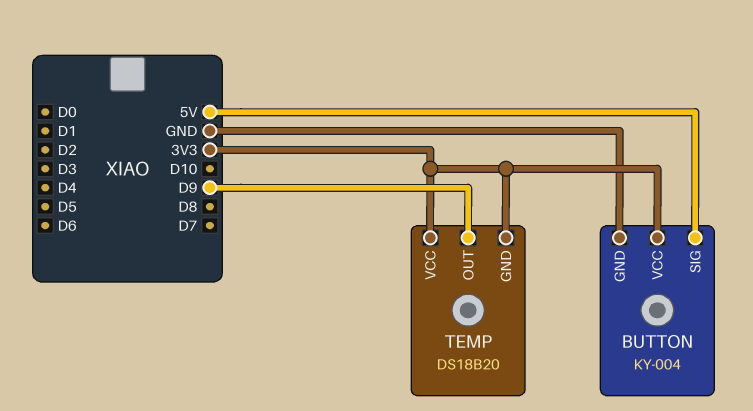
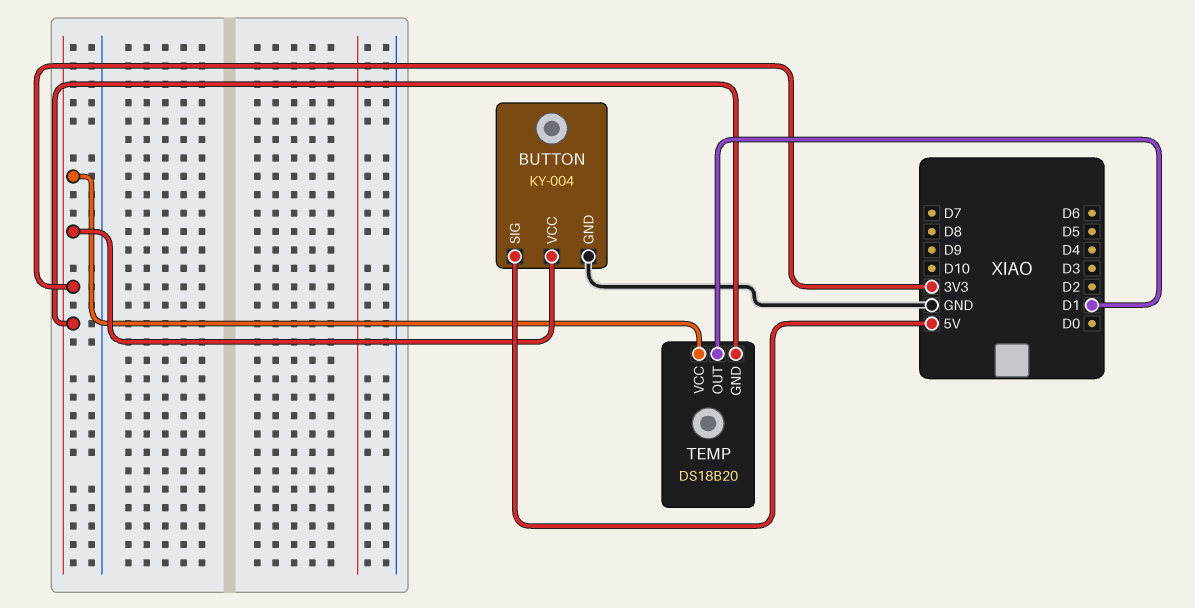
TEMP pin OUT: D9 -> D1

